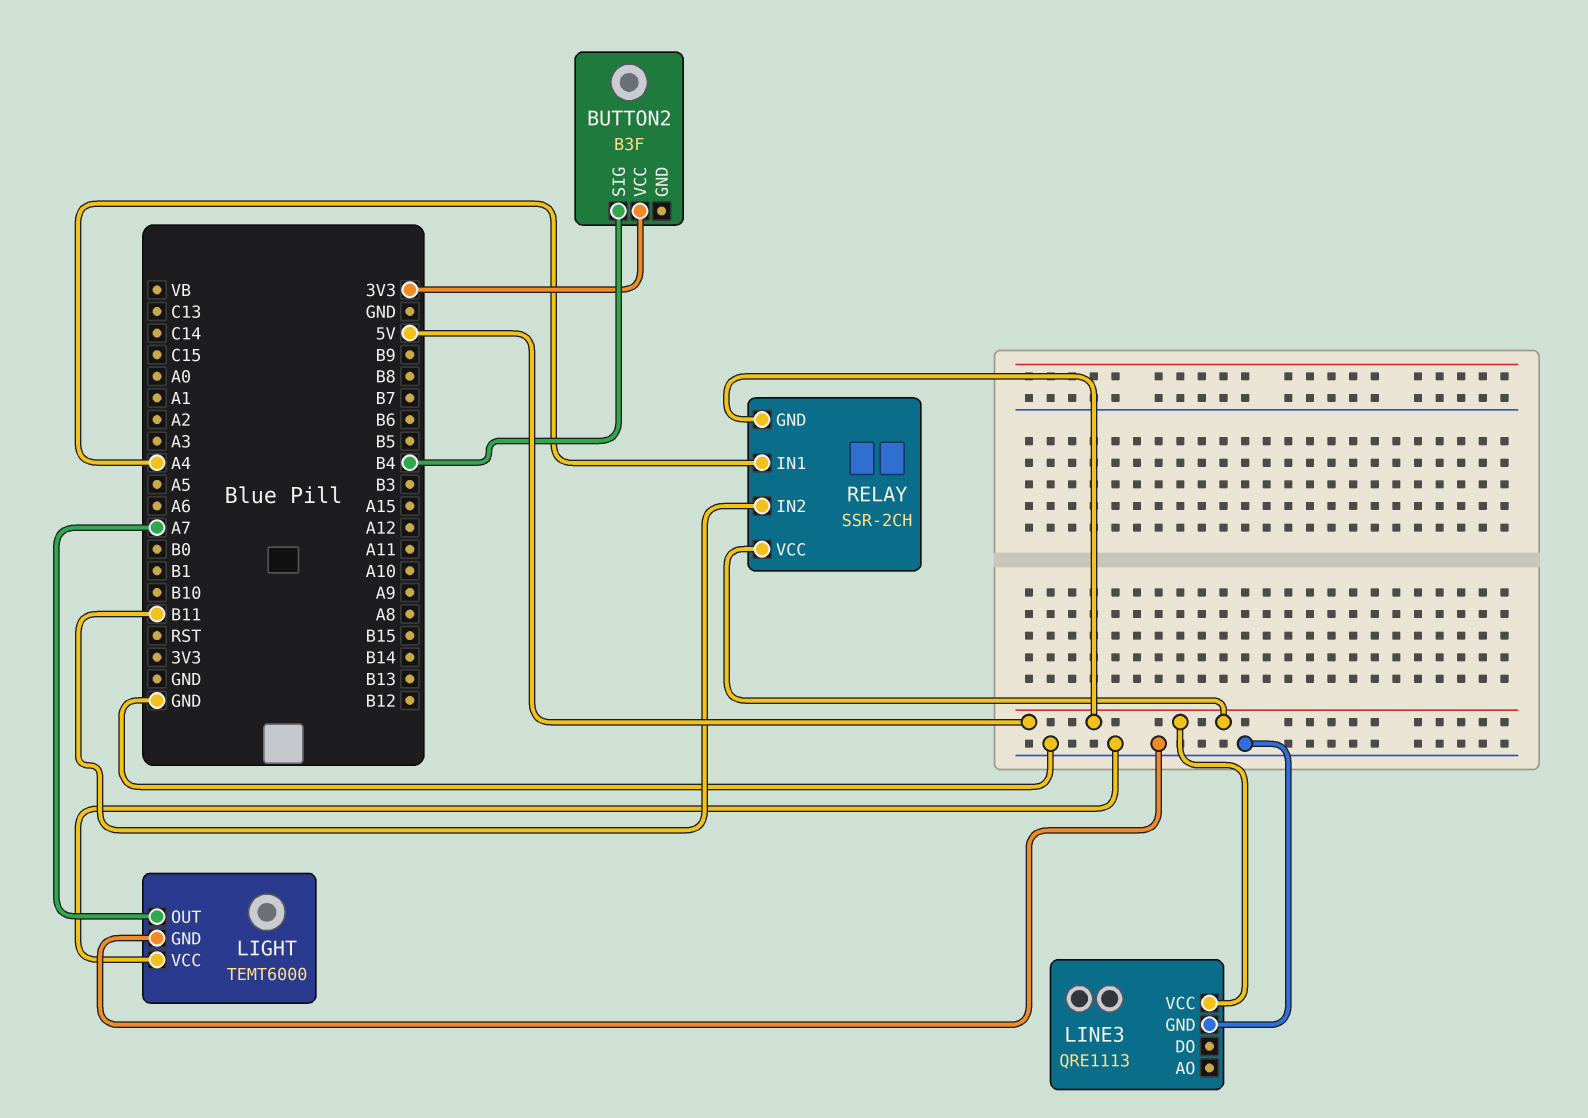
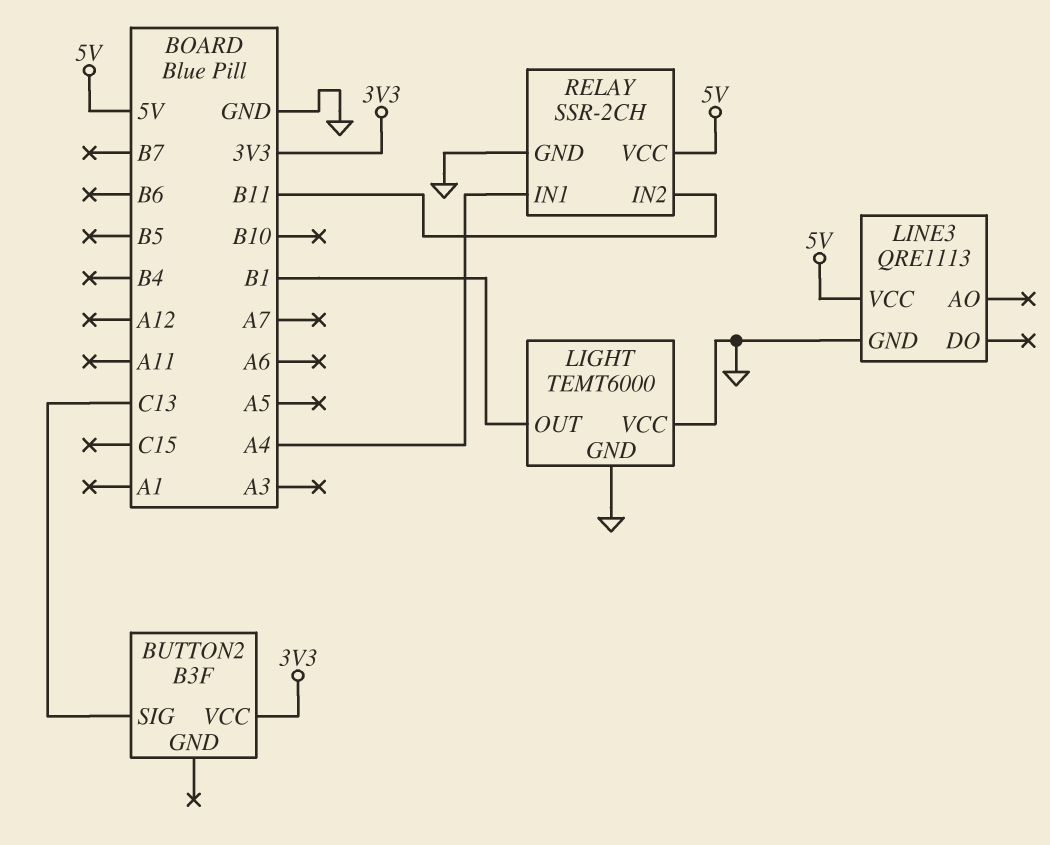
BUTTON2 pin SIG: B4 -> C13
LIGHT pin OUT: A7 -> B1
RELAY pin GND: 5V -> GND

